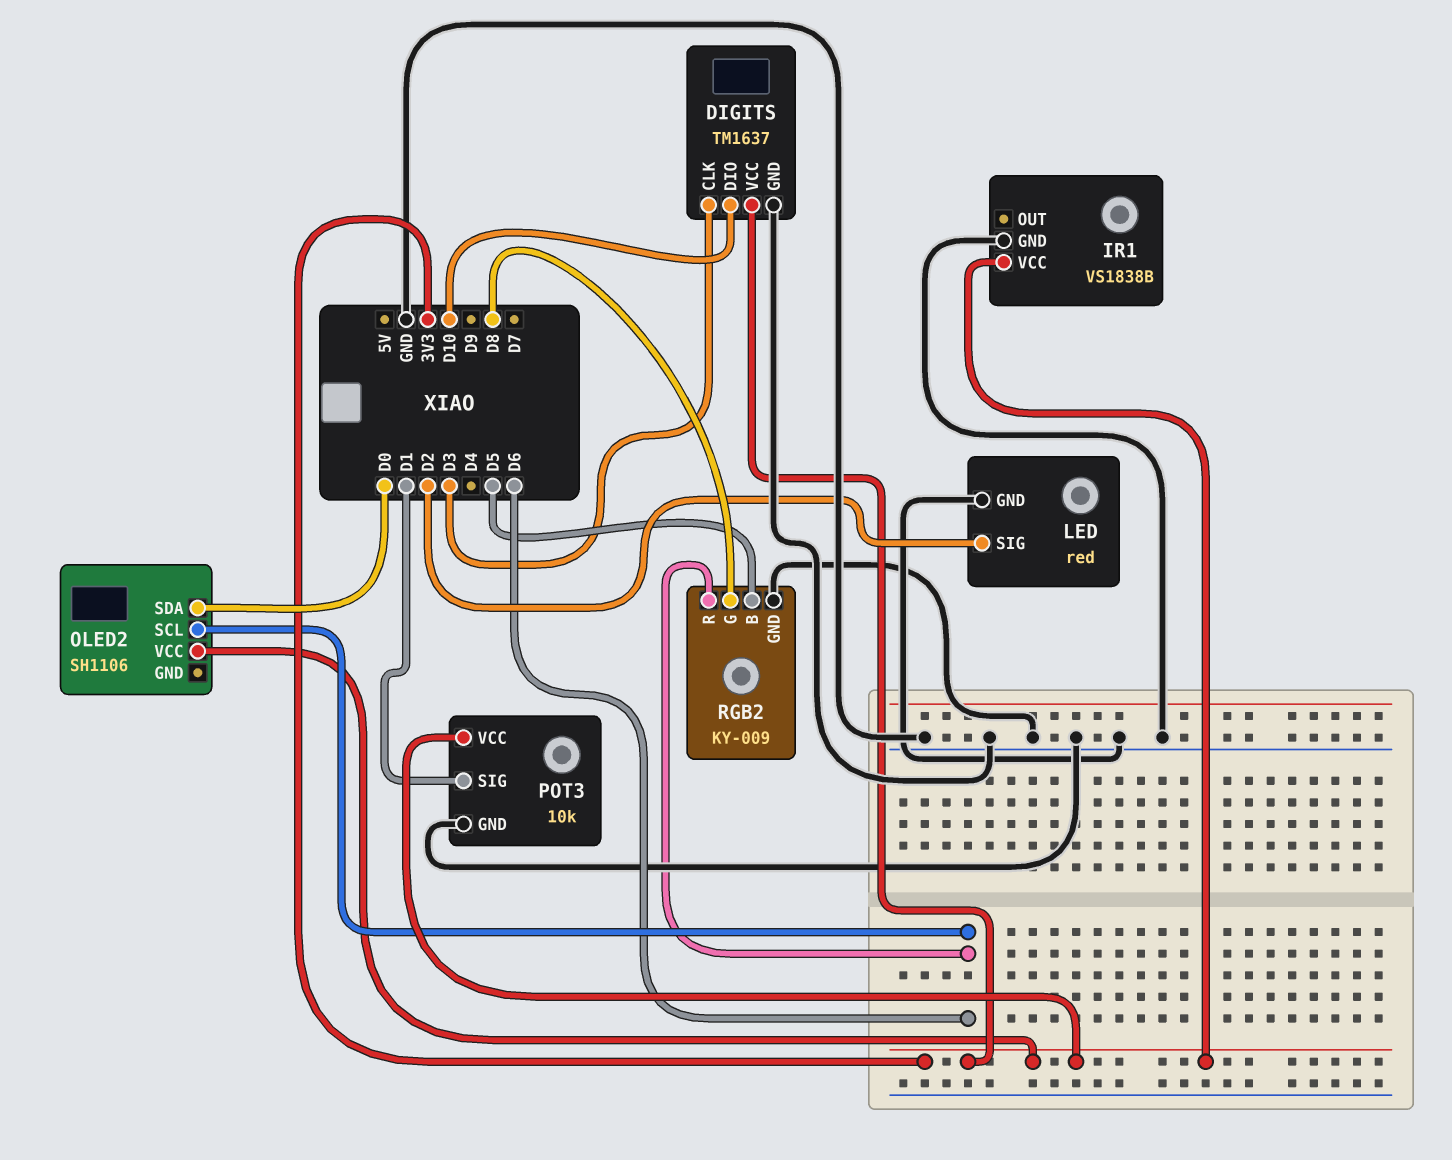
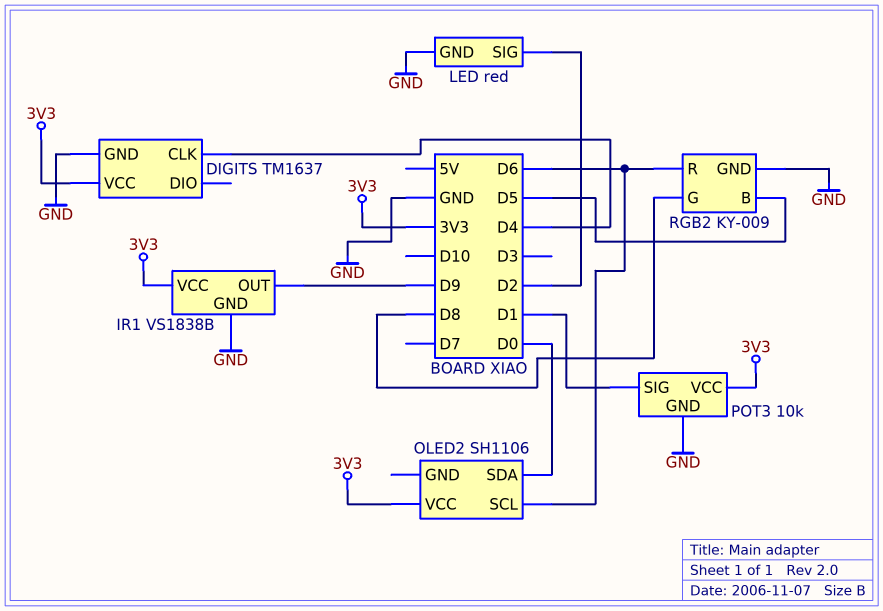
DIGITS pin CLK: D3 -> D4
DIGITS pin DIO: D10 -> none
IR1 pin OUT: none -> D9

